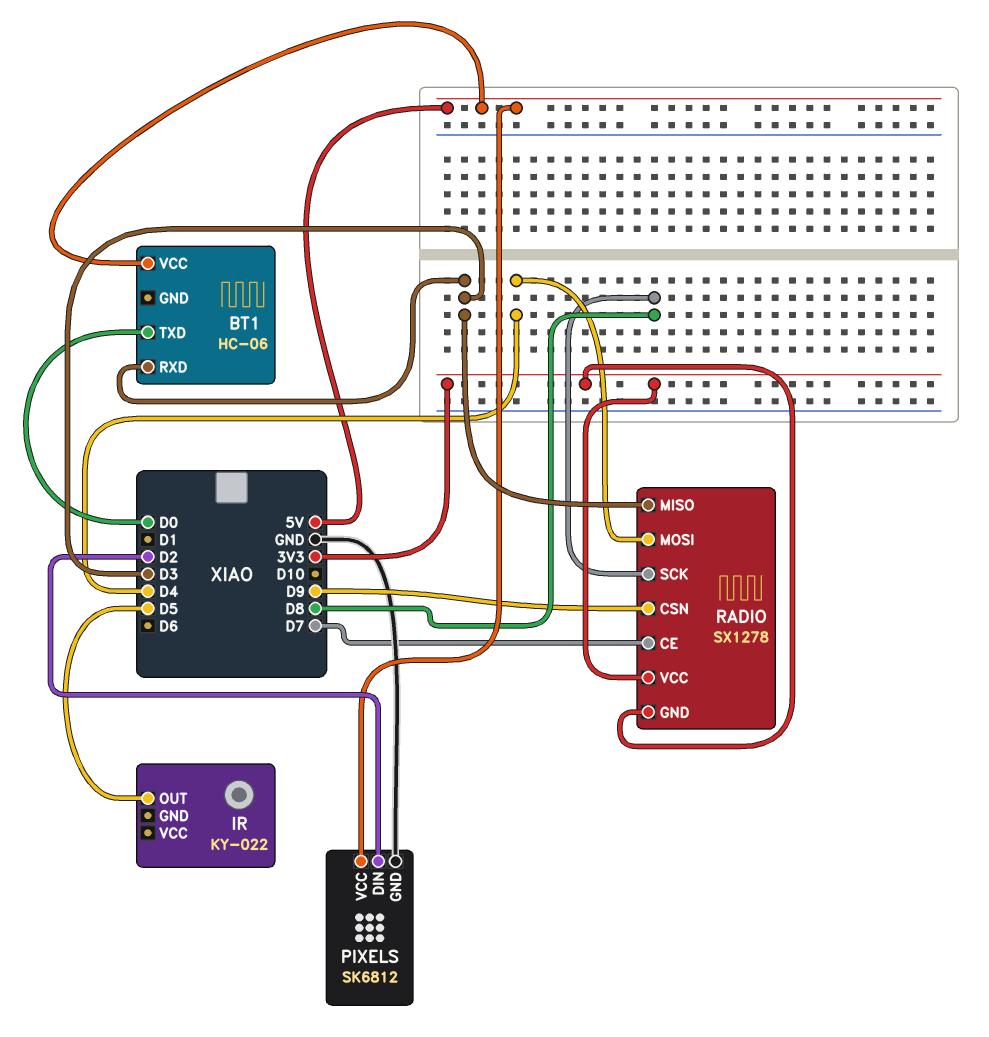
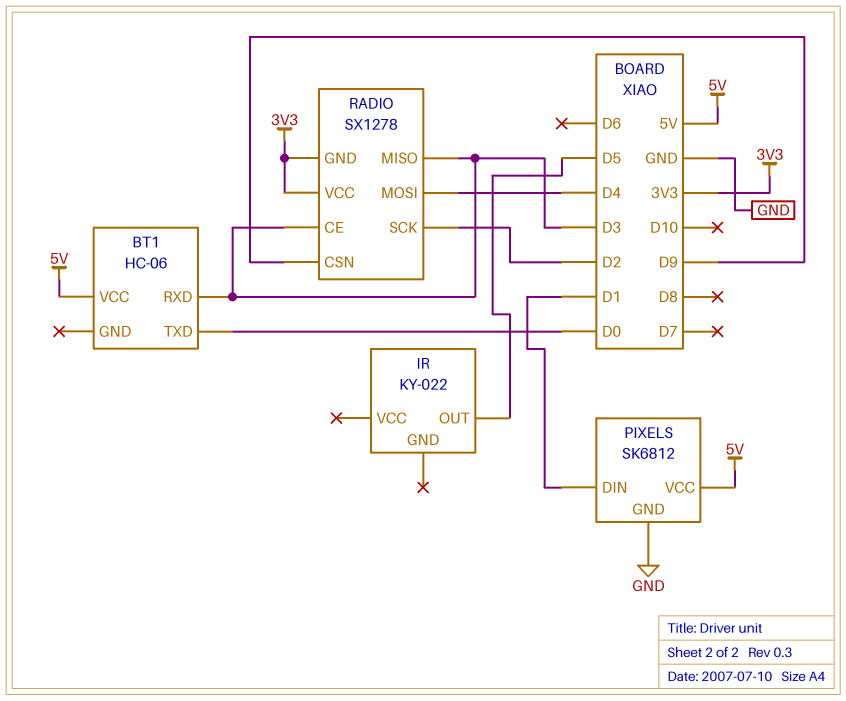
PIXELS pin DIN: D2 -> D1
RADIO pin CE: D7 -> D3
RADIO pin SCK: D8 -> D2

